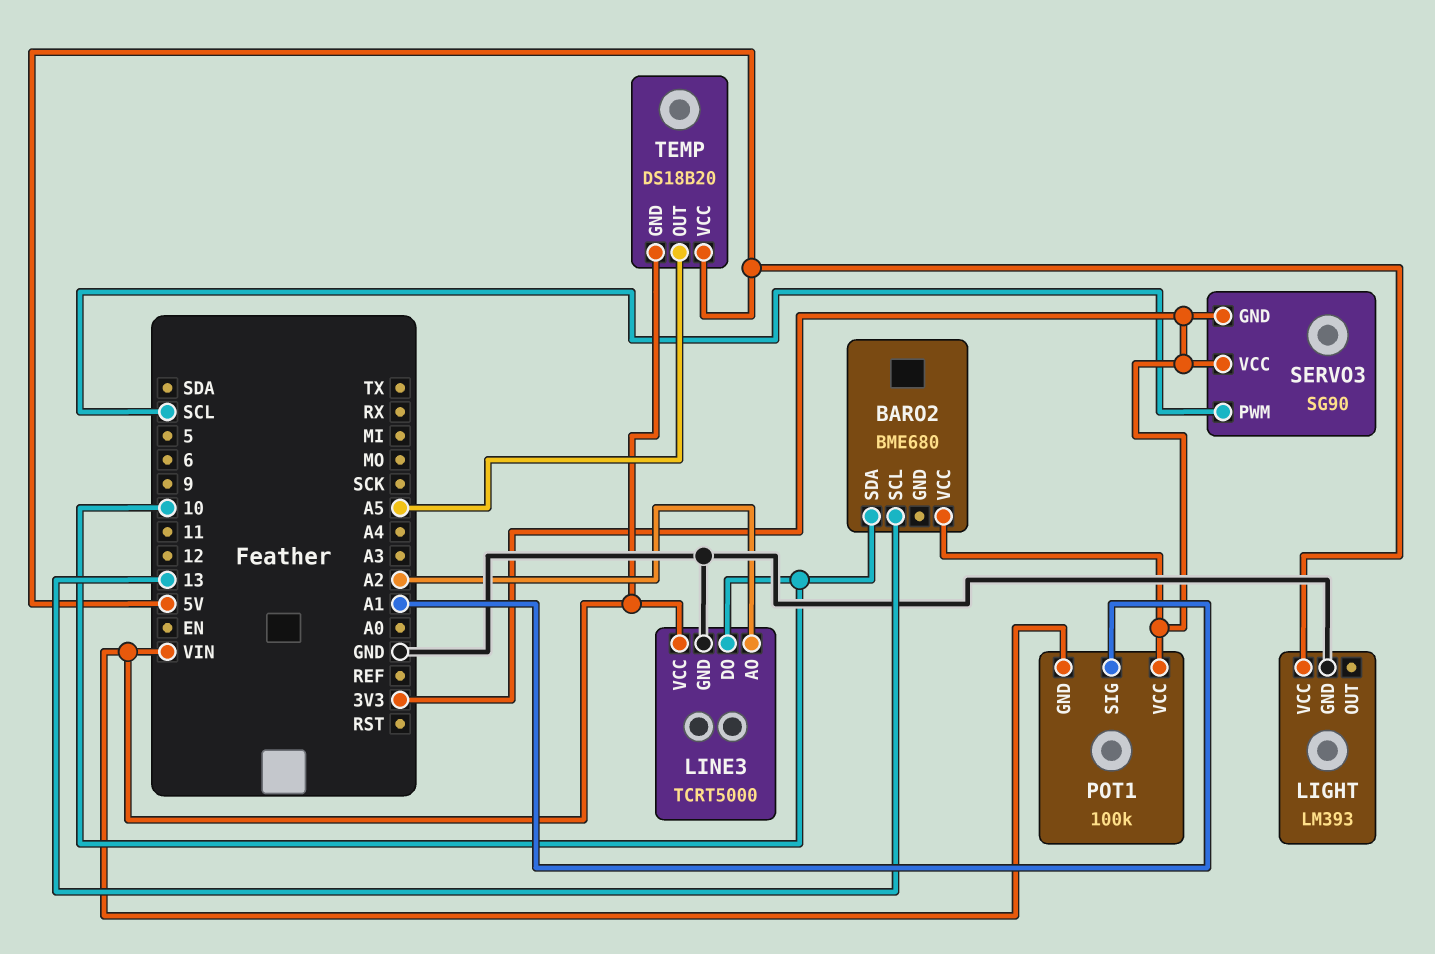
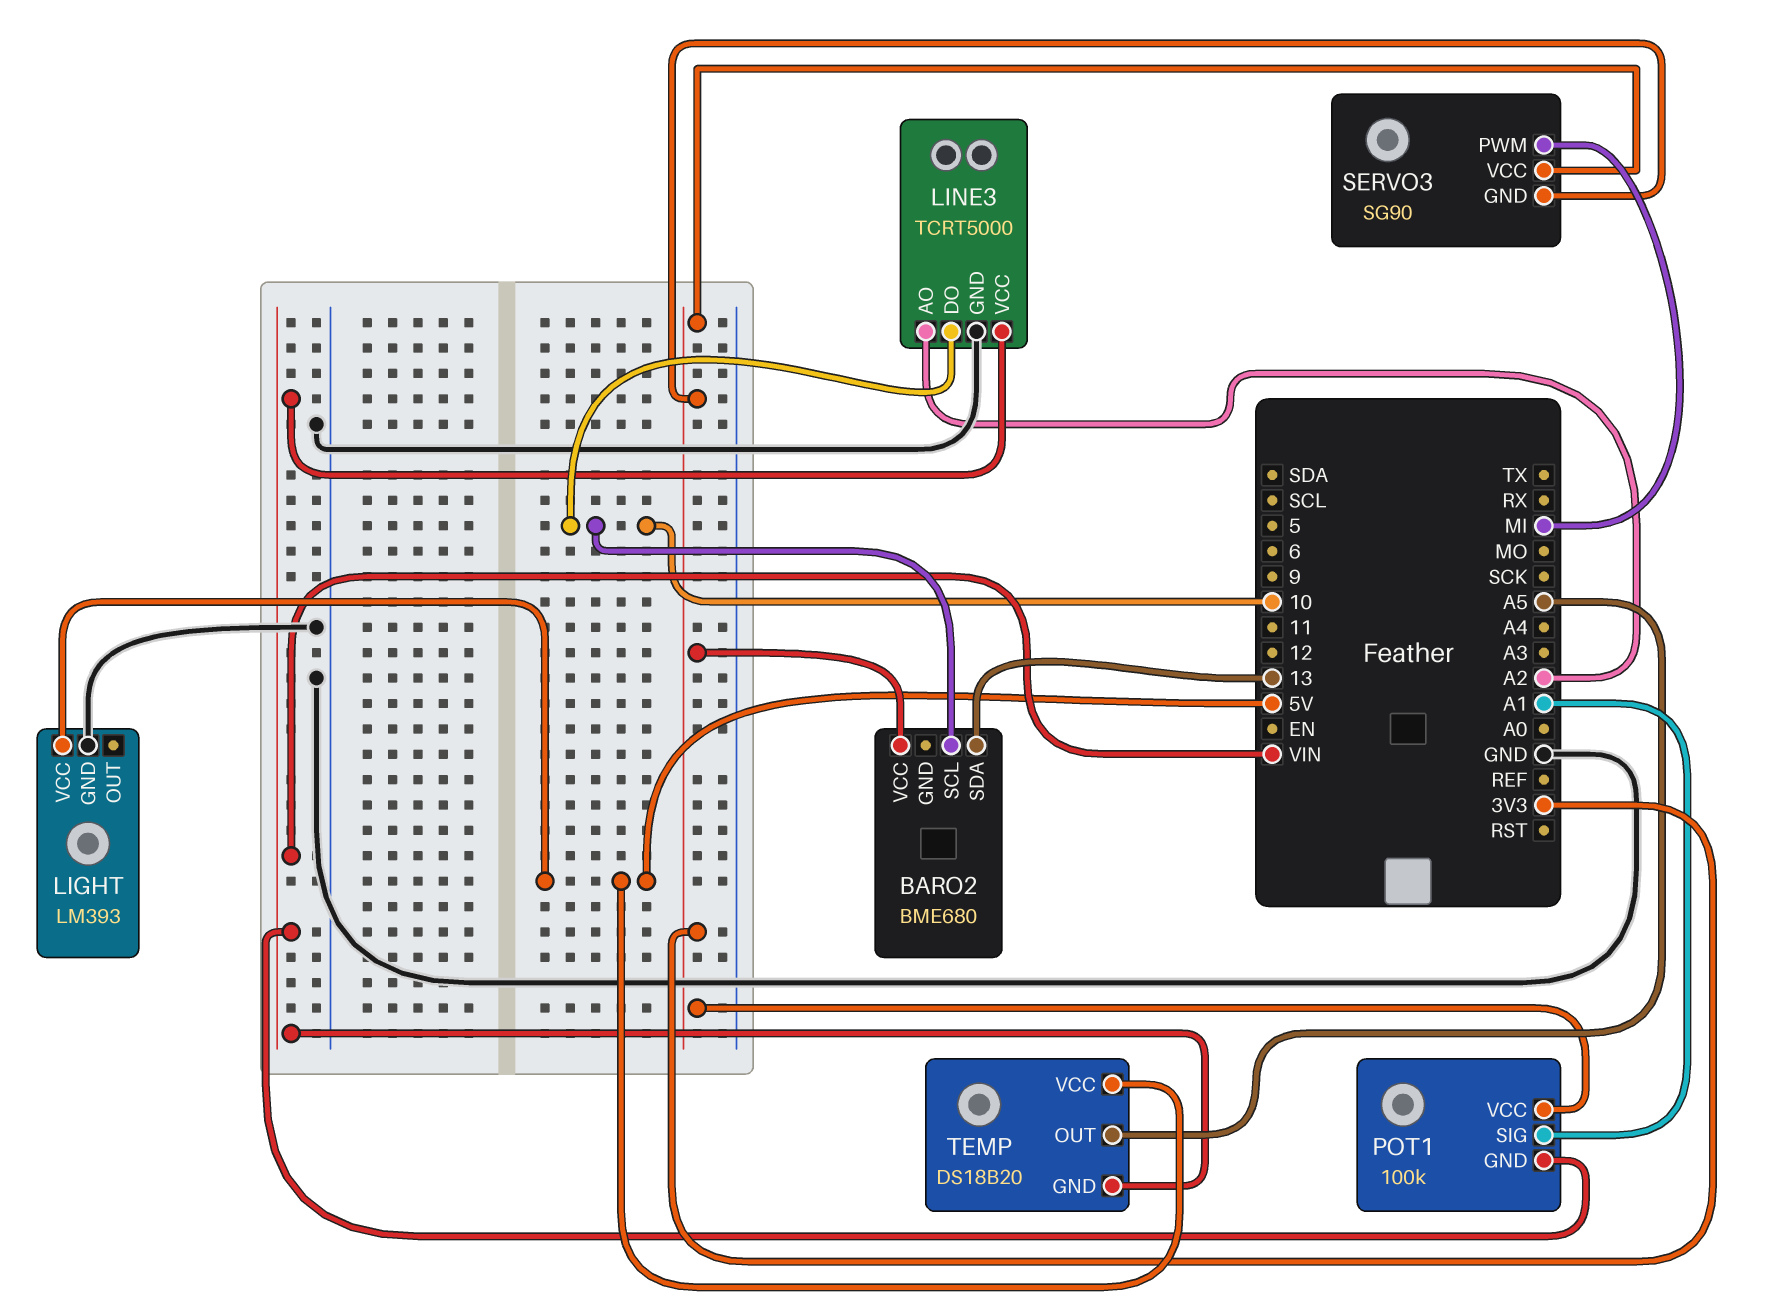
BARO2 pin SCL: 13 -> 10
BARO2 pin SDA: 10 -> 13
SERVO3 pin PWM: SCL -> MI

